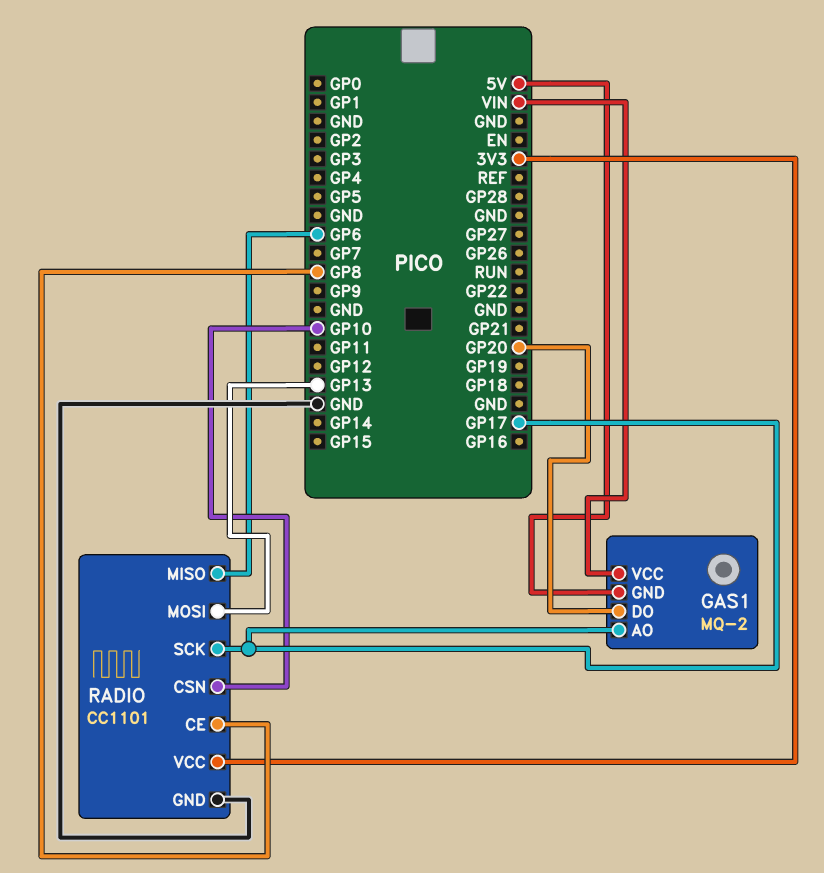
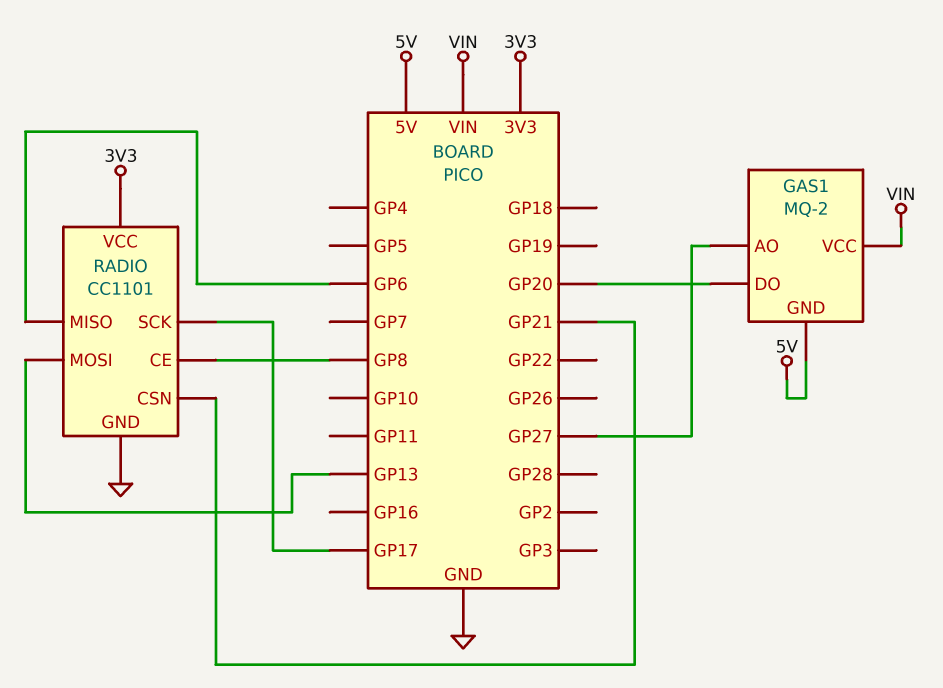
GAS1 pin AO: GP17 -> GP27
RADIO pin CSN: GP10 -> GP21

